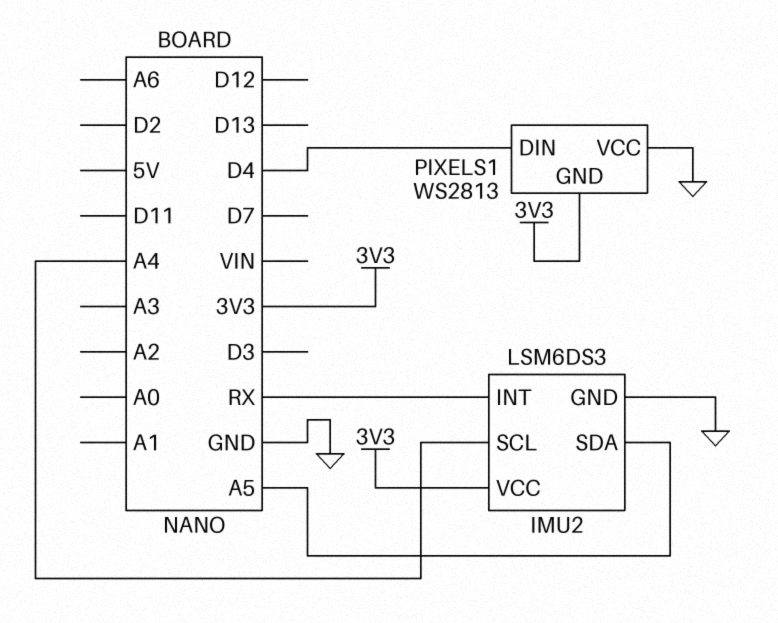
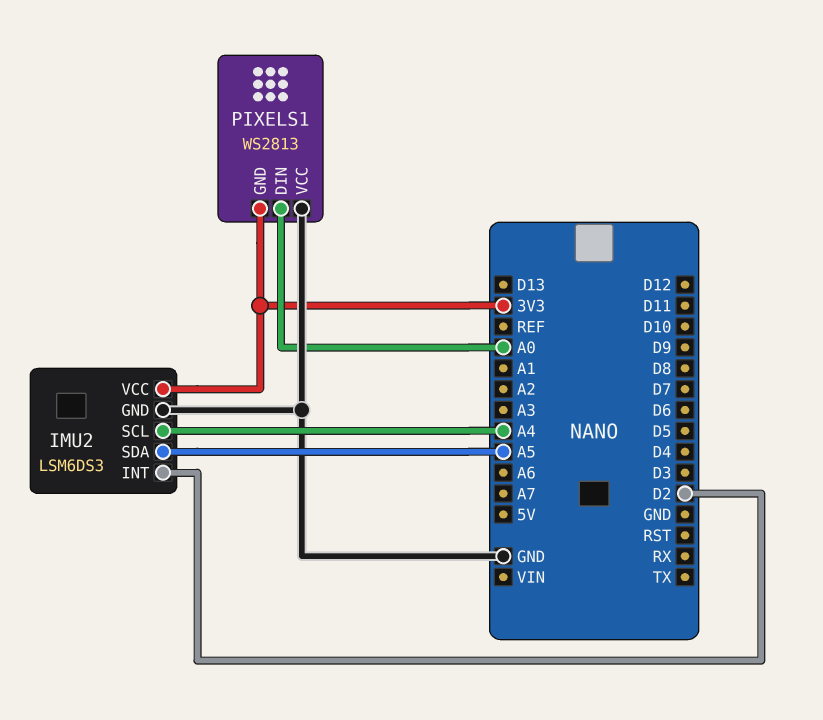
IMU2 pin INT: RX -> D2
PIXELS1 pin DIN: D4 -> A0

